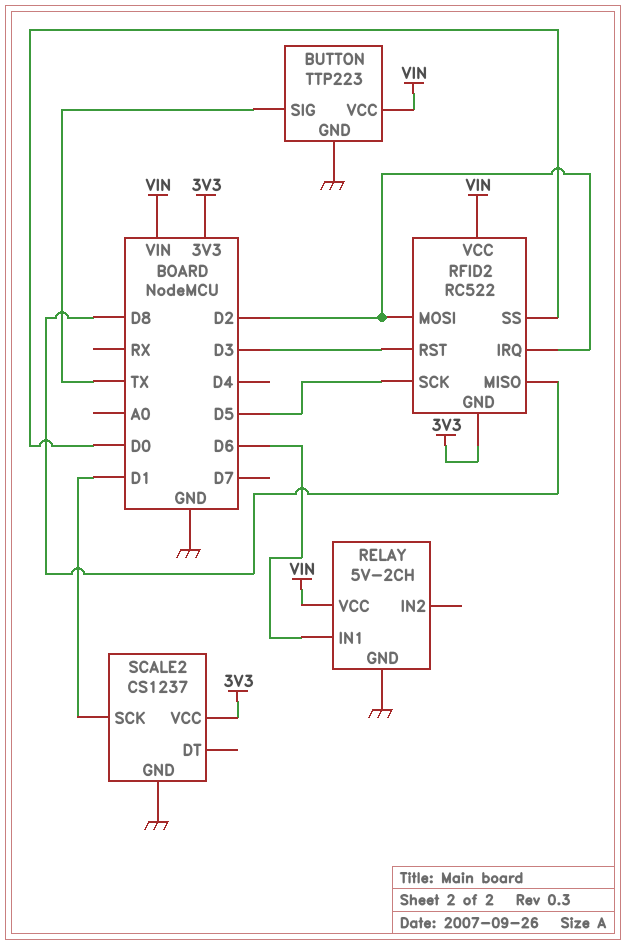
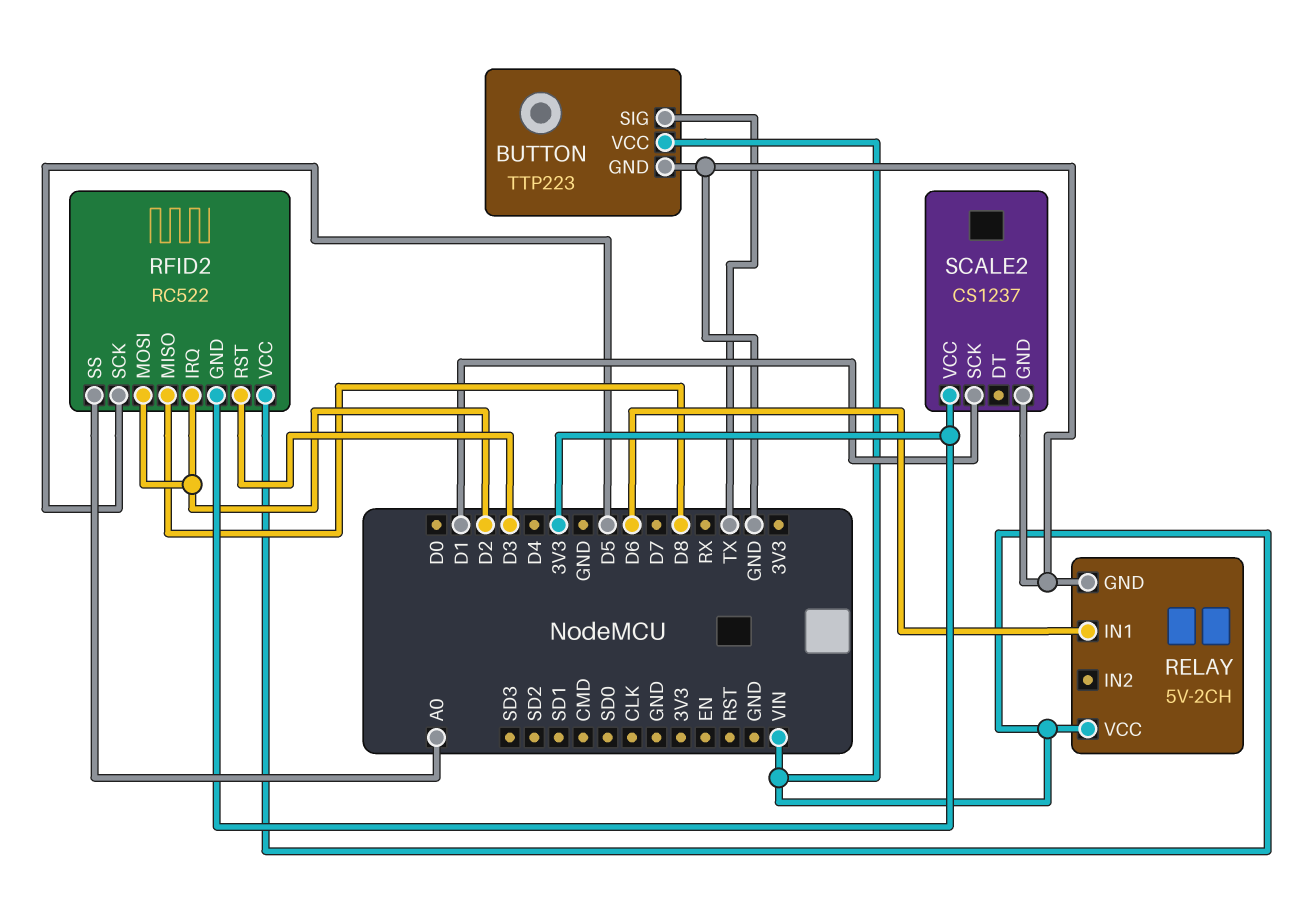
RFID2 pin SS: D0 -> A0

